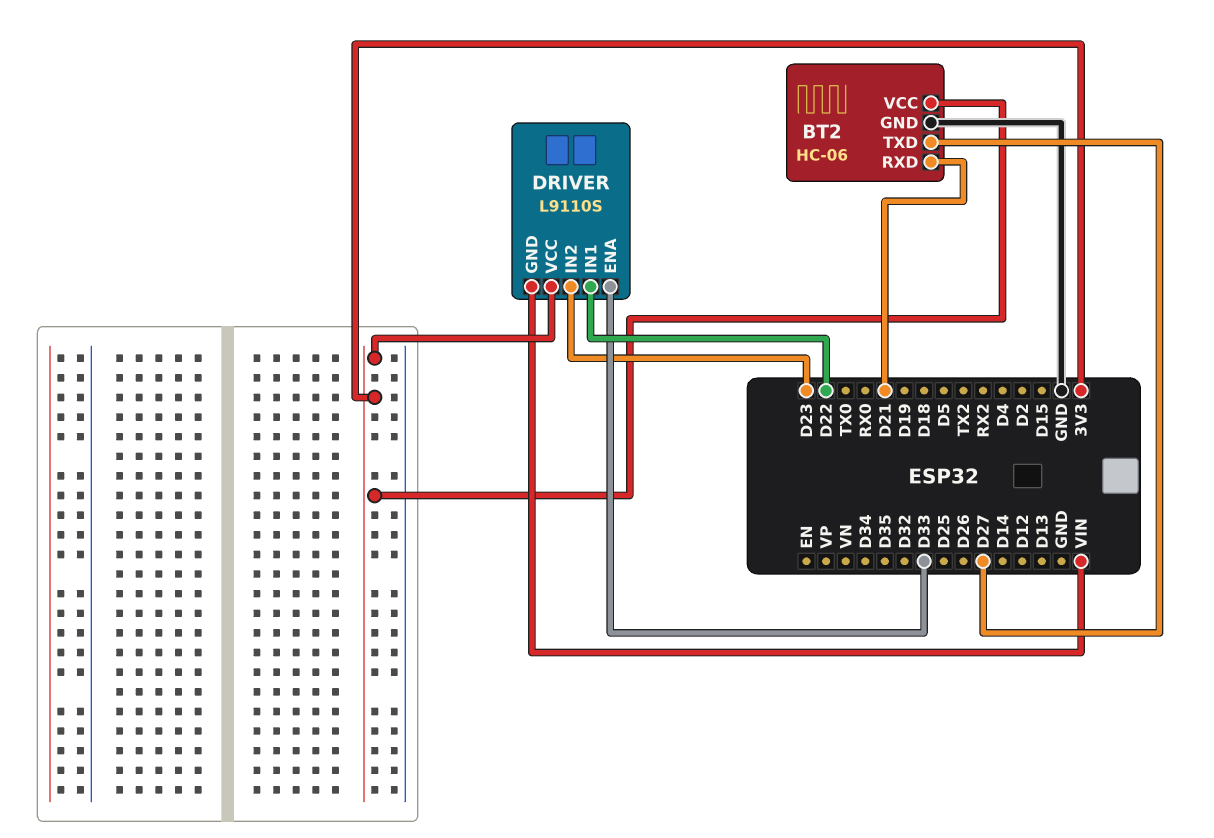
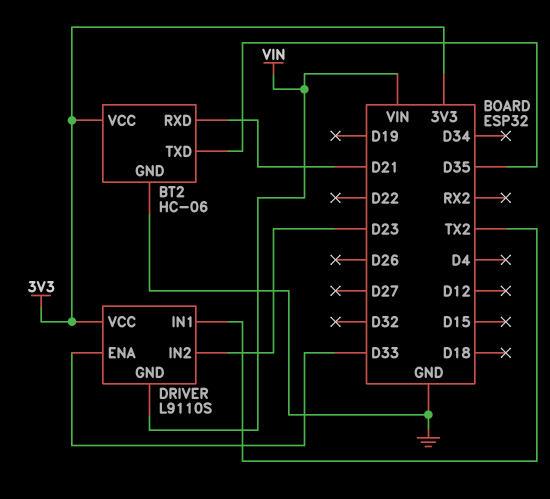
BT2 pin TXD: D27 -> D35
DRIVER pin IN1: D22 -> TX2

